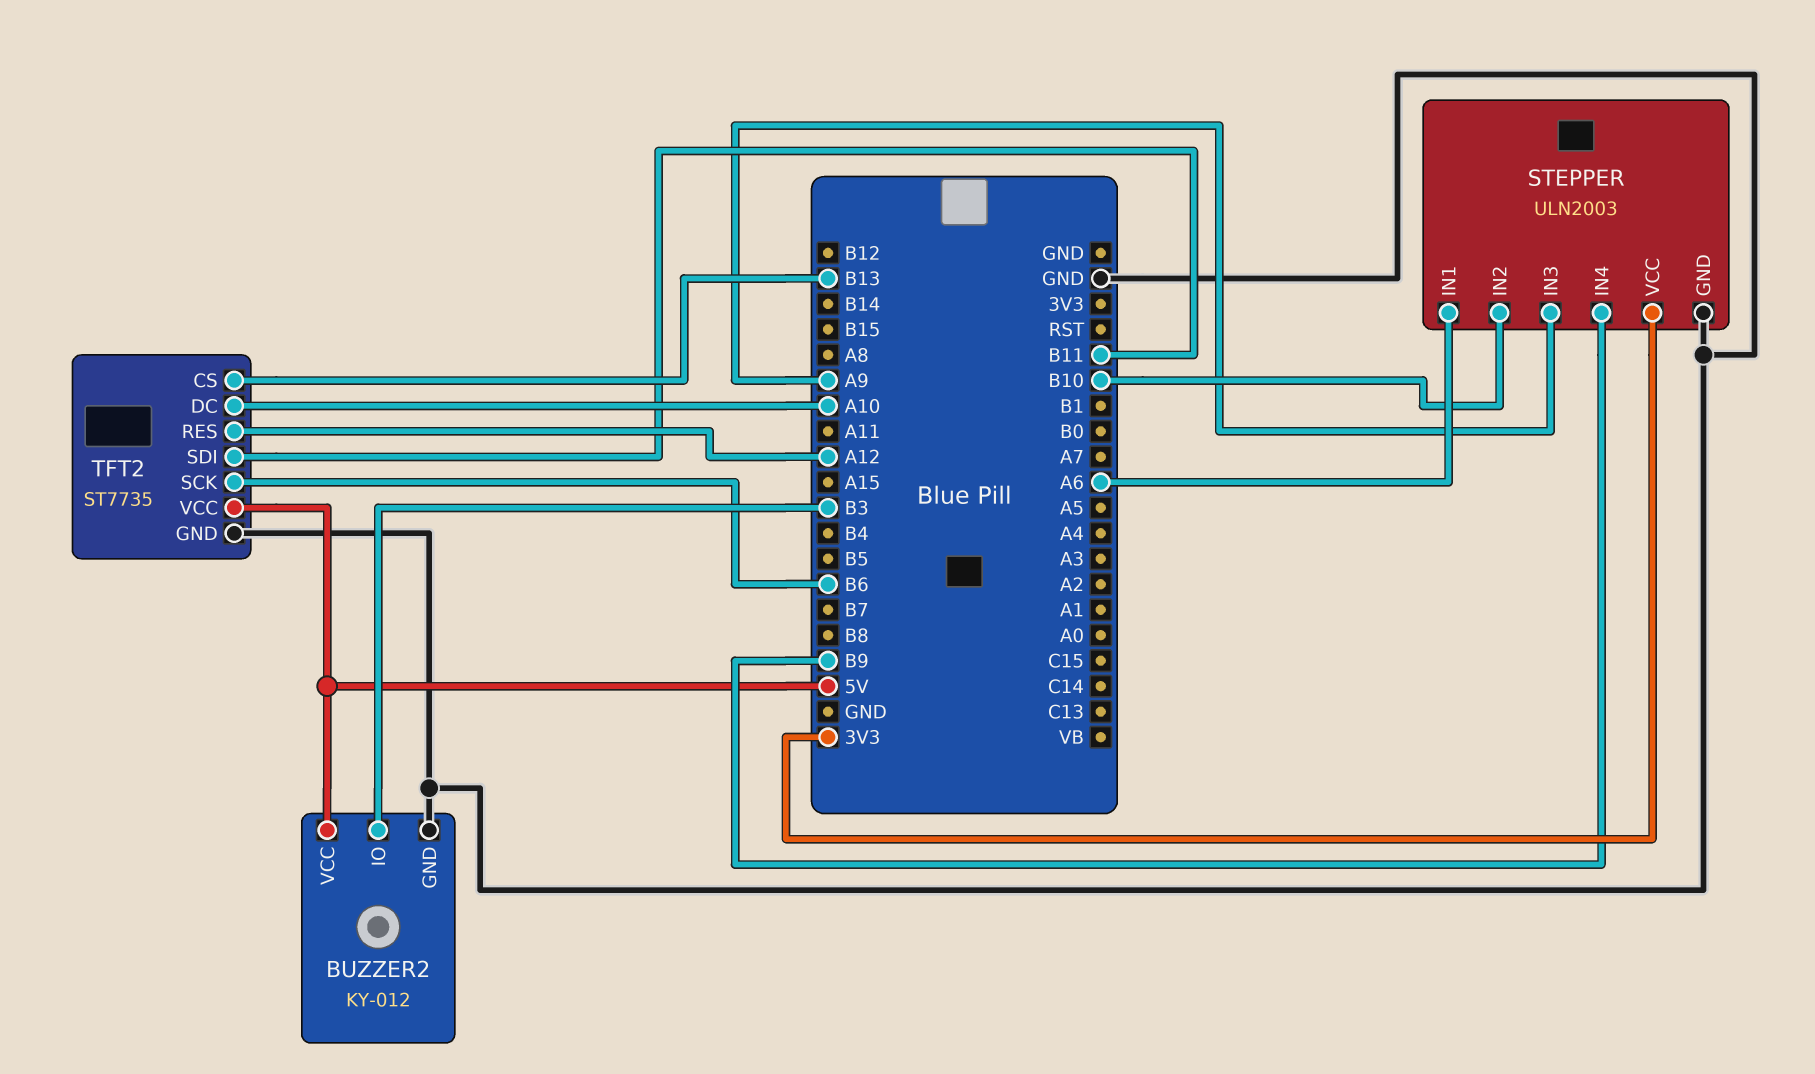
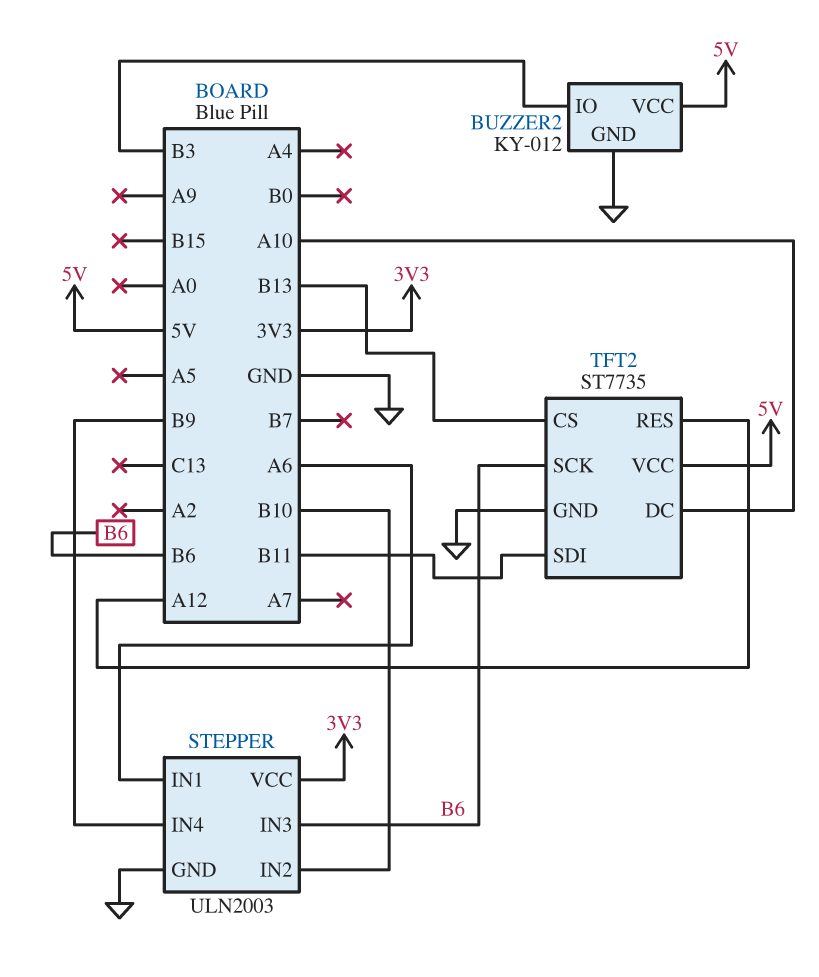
STEPPER pin IN3: A9 -> B6

